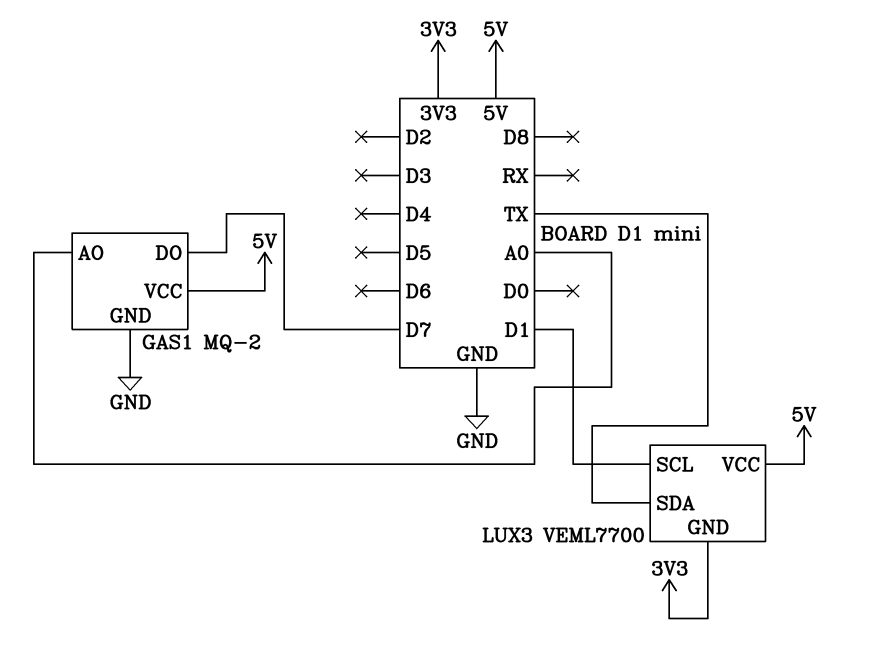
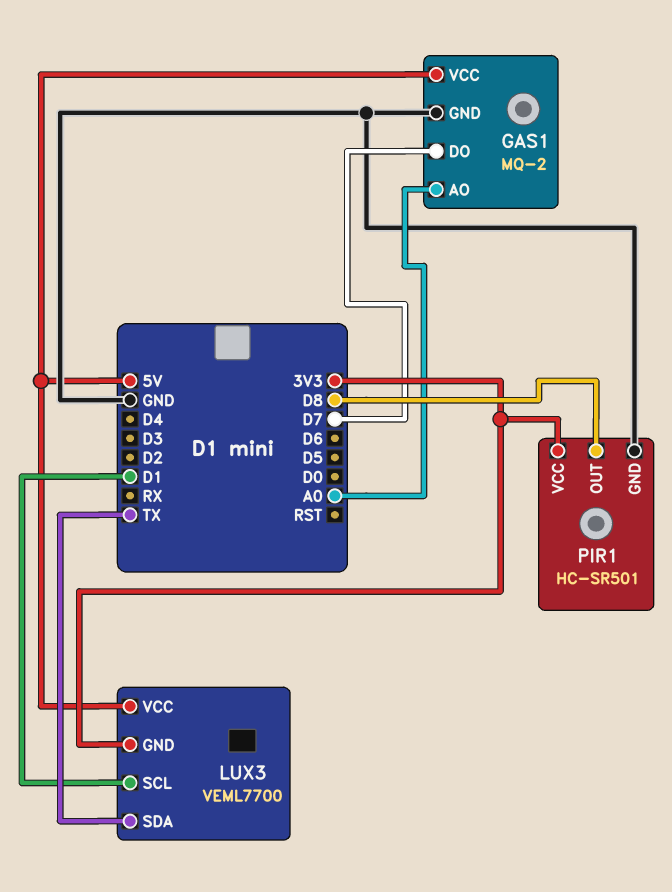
PIR1: none -> HC-SR501
PIR1 pin GND: none -> GND
PIR1 pin OUT: none -> D8
PIR1 pin VCC: none -> 3V3

